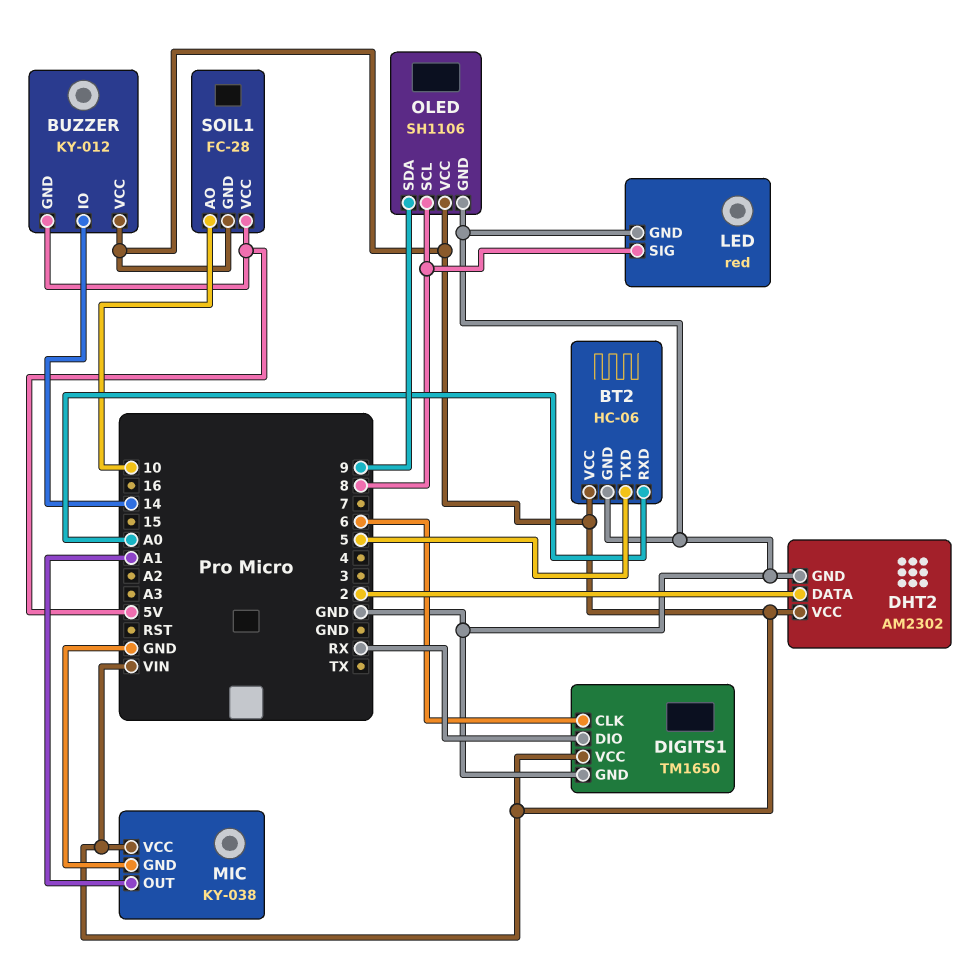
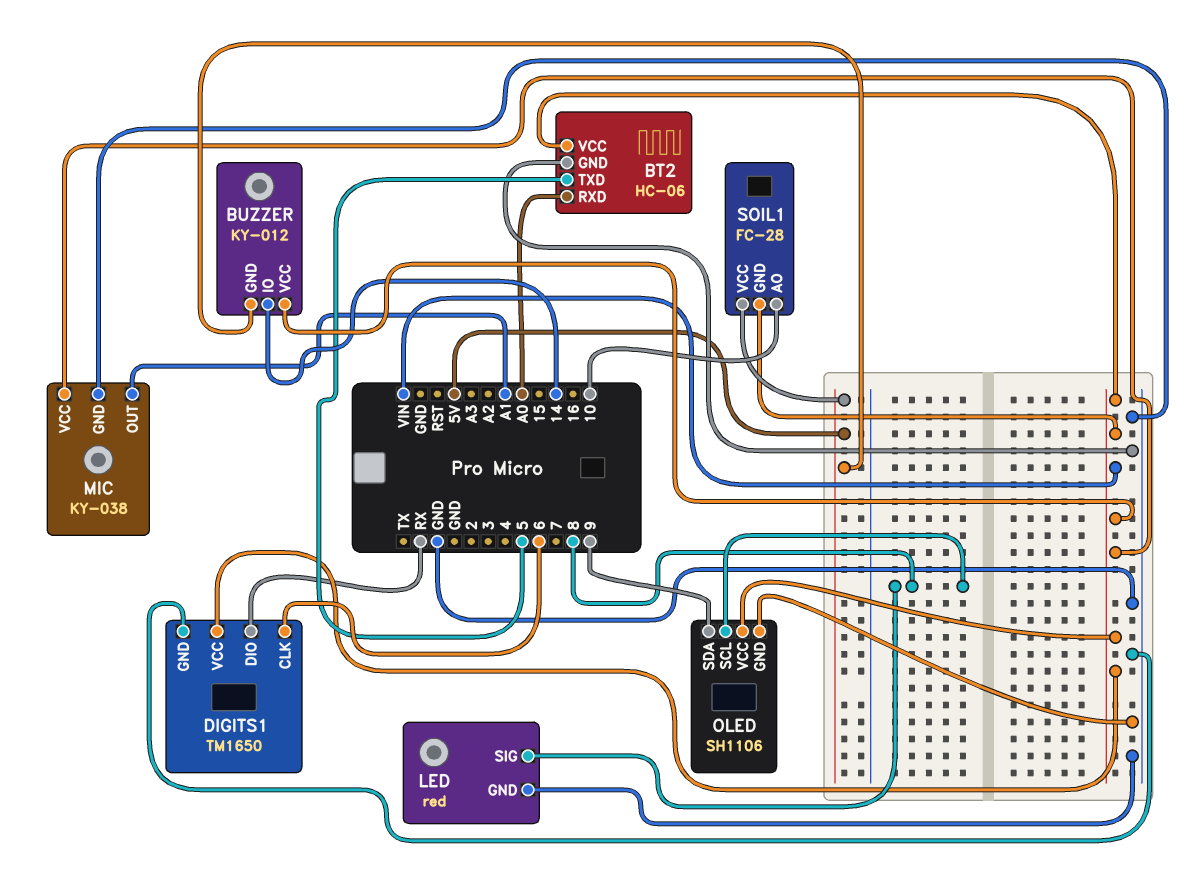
DHT2: AM2302 -> none
DHT2 pin DATA: 2 -> none
DHT2 pin GND: GND -> none
DHT2 pin VCC: VIN -> none

